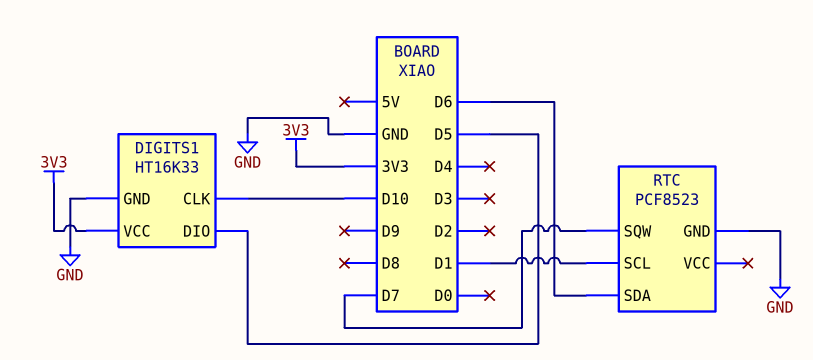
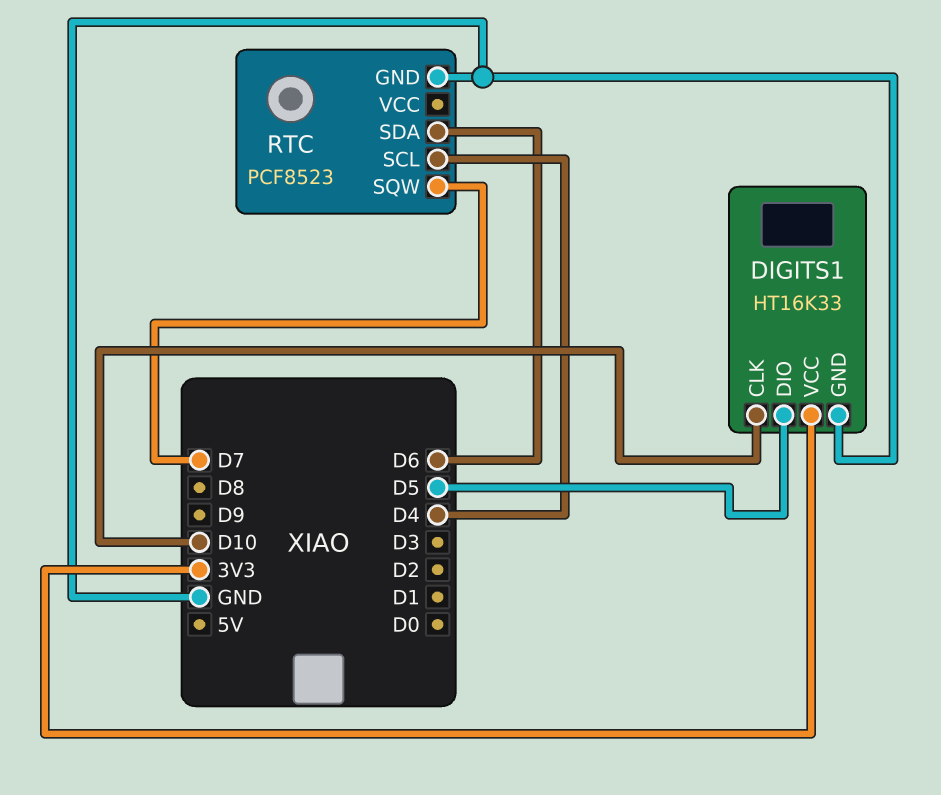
RTC pin SCL: D1 -> D4

